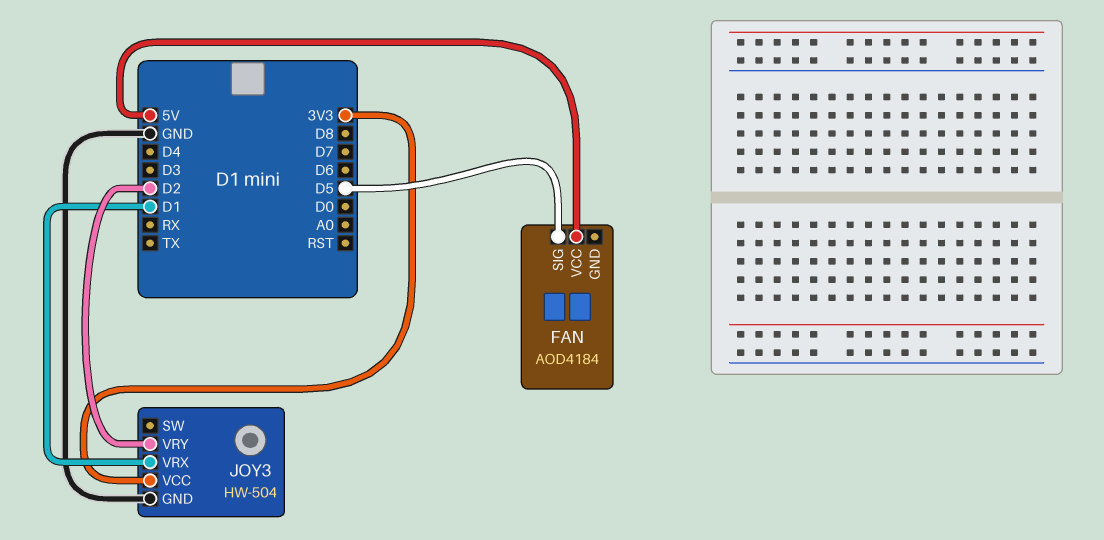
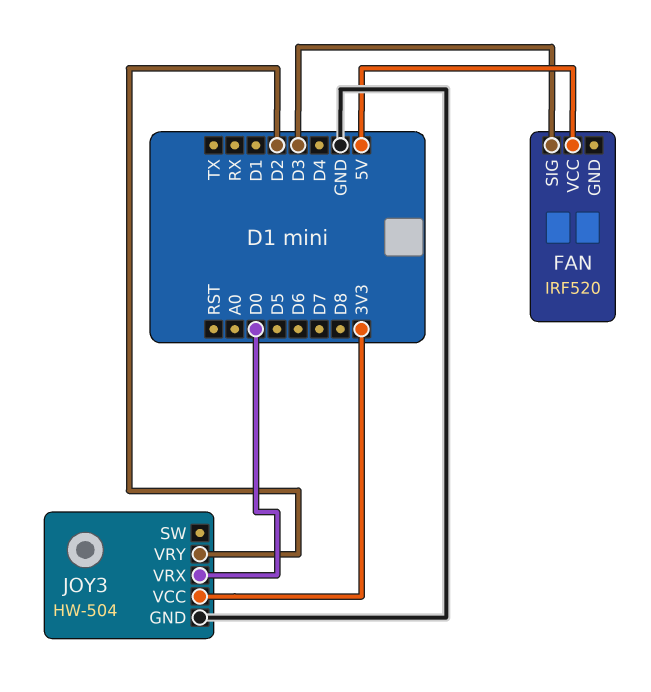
FAN: AOD4184 -> IRF520
FAN pin SIG: D5 -> D3
JOY3 pin VRX: D1 -> D0

